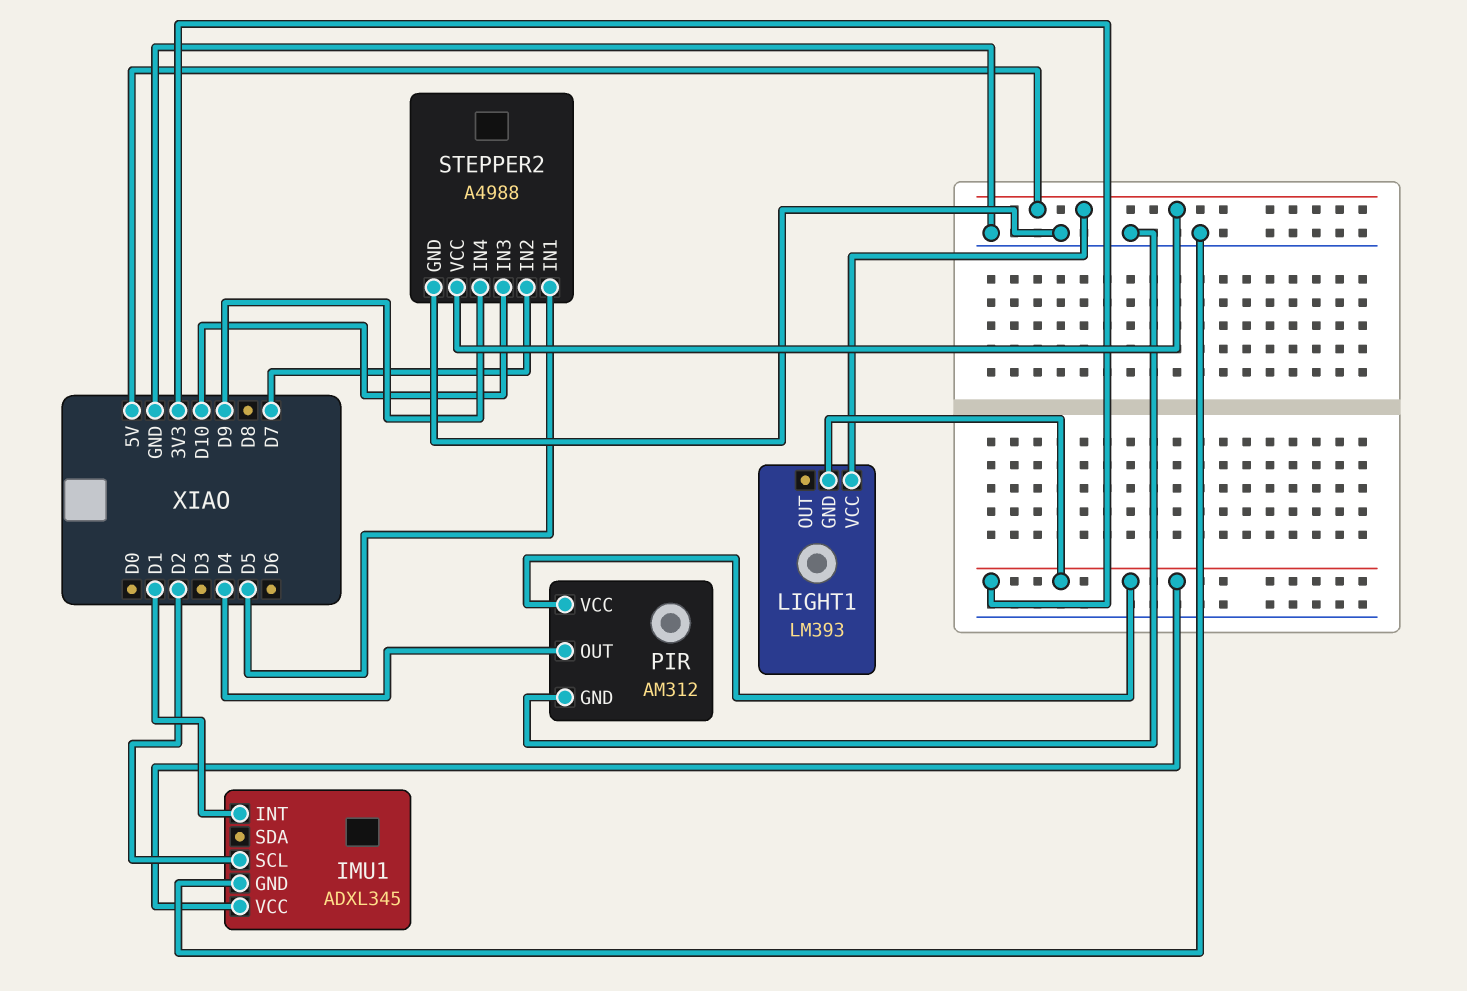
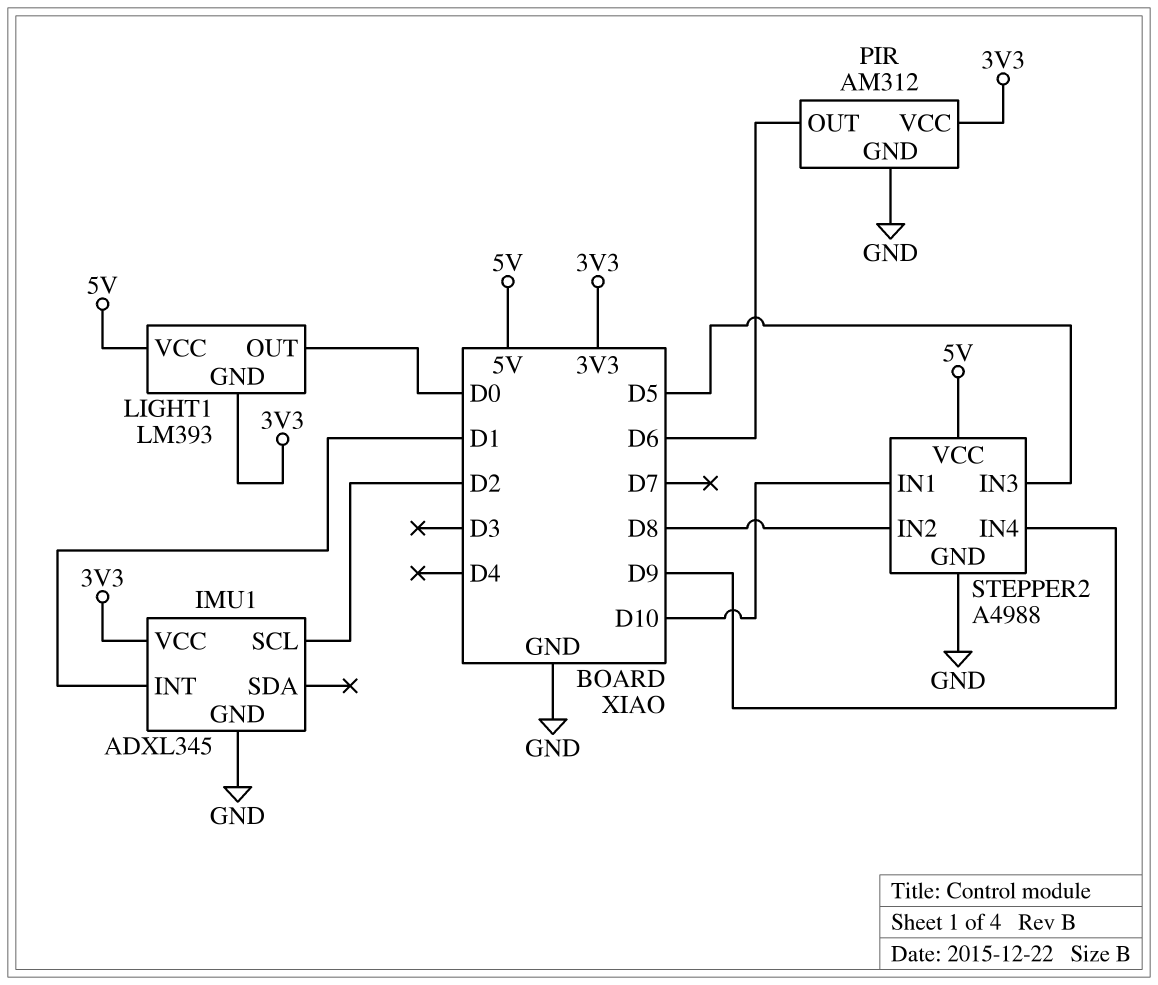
LIGHT1 pin OUT: none -> D0
PIR pin OUT: D4 -> D6
STEPPER2 pin IN1: D5 -> D10
STEPPER2 pin IN2: D7 -> D8
STEPPER2 pin IN3: D10 -> D5

